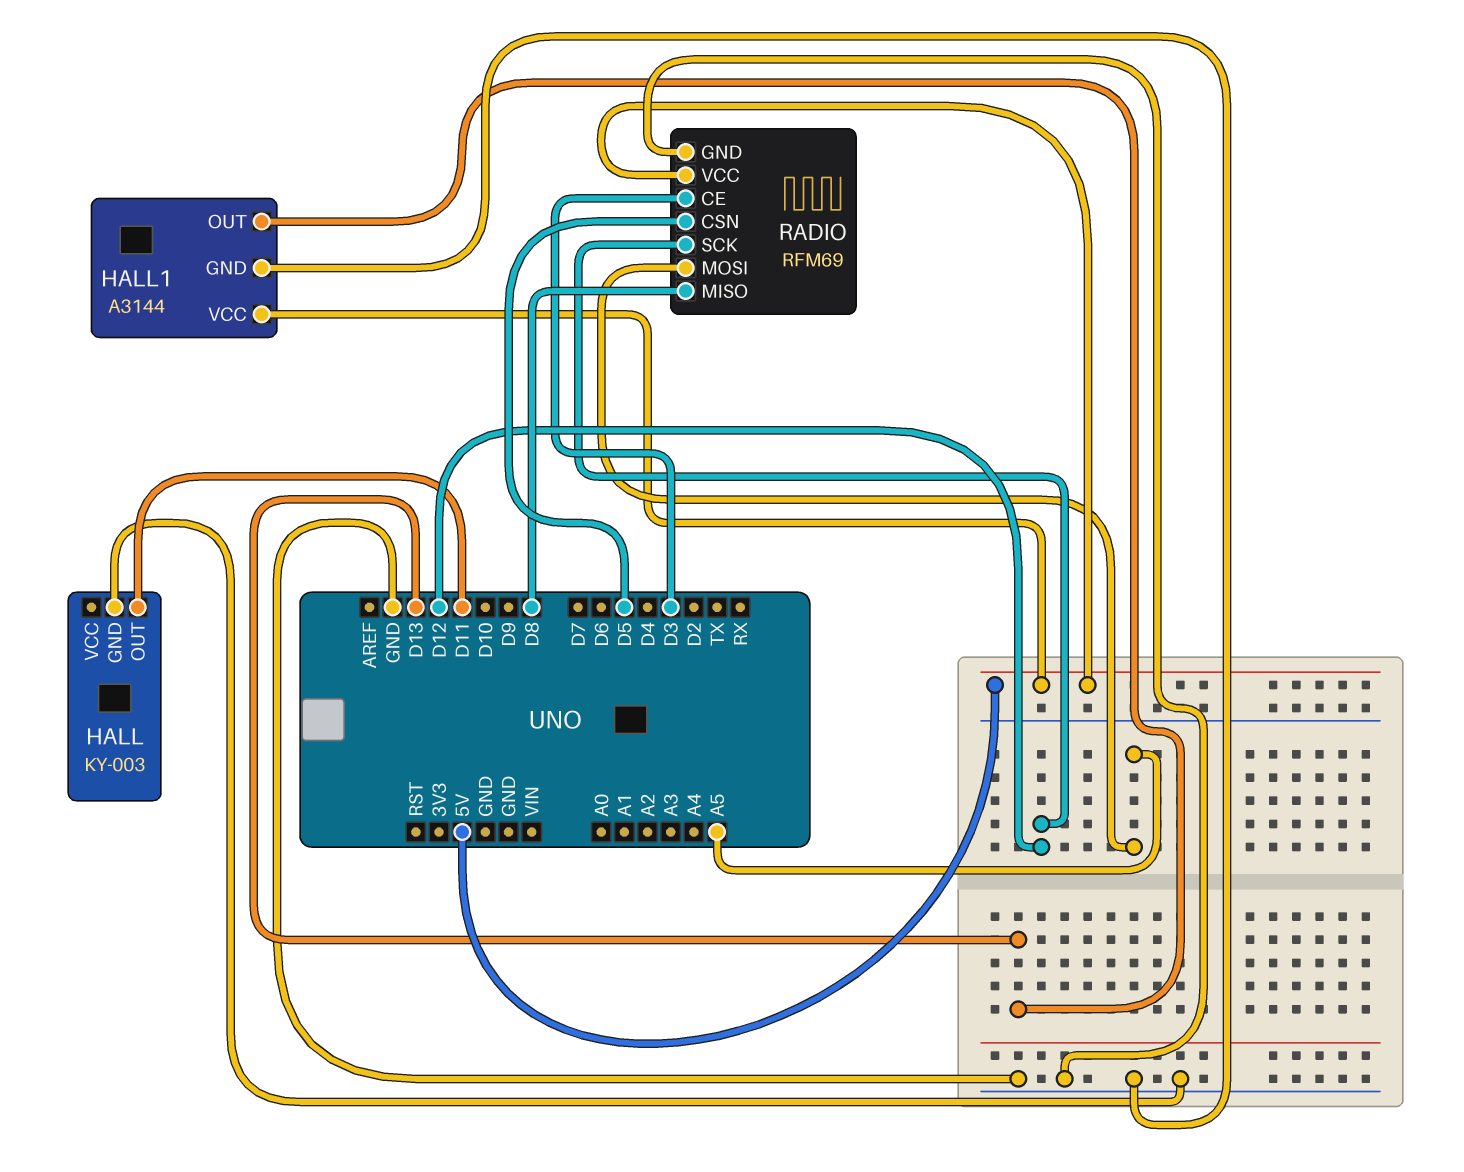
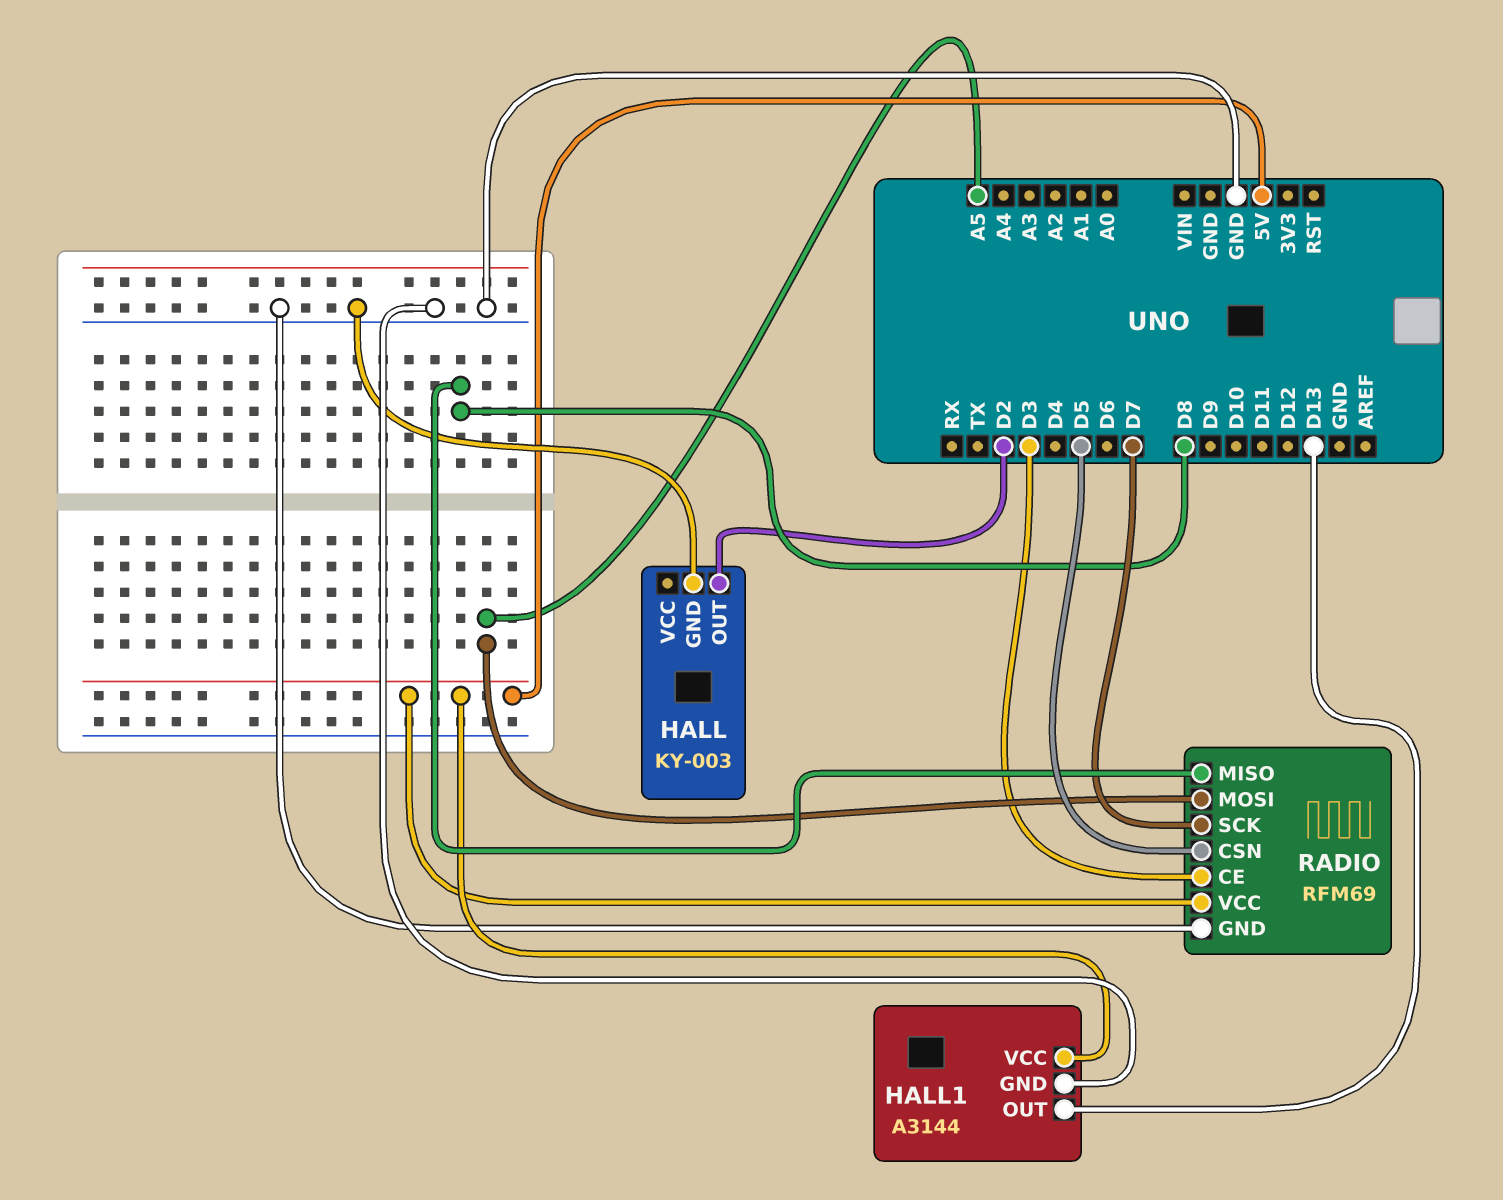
HALL pin OUT: D11 -> D2
RADIO pin SCK: D12 -> D7

